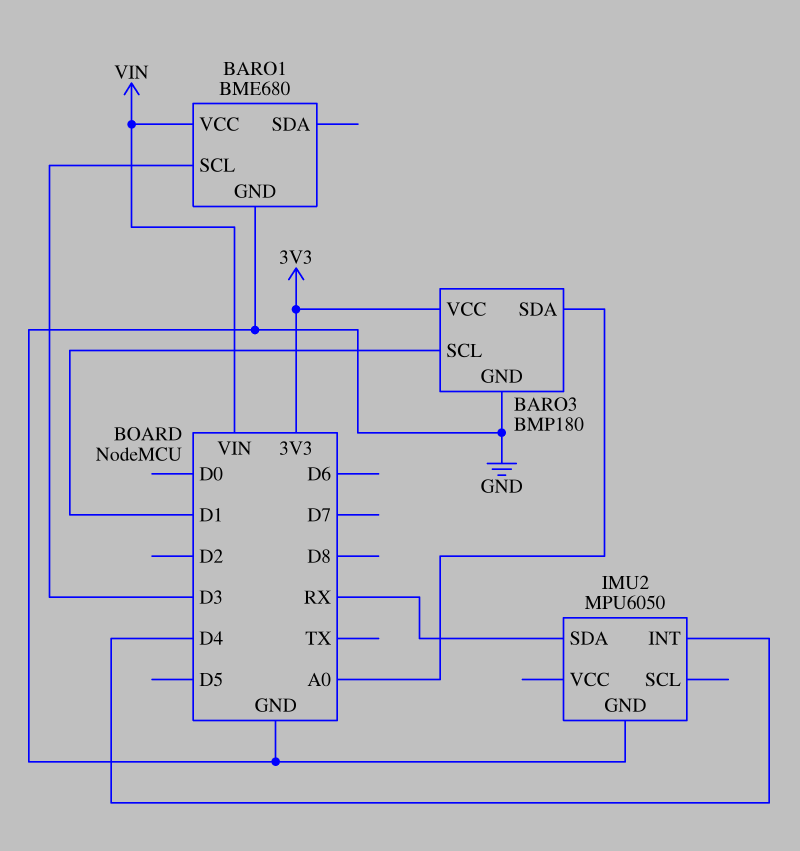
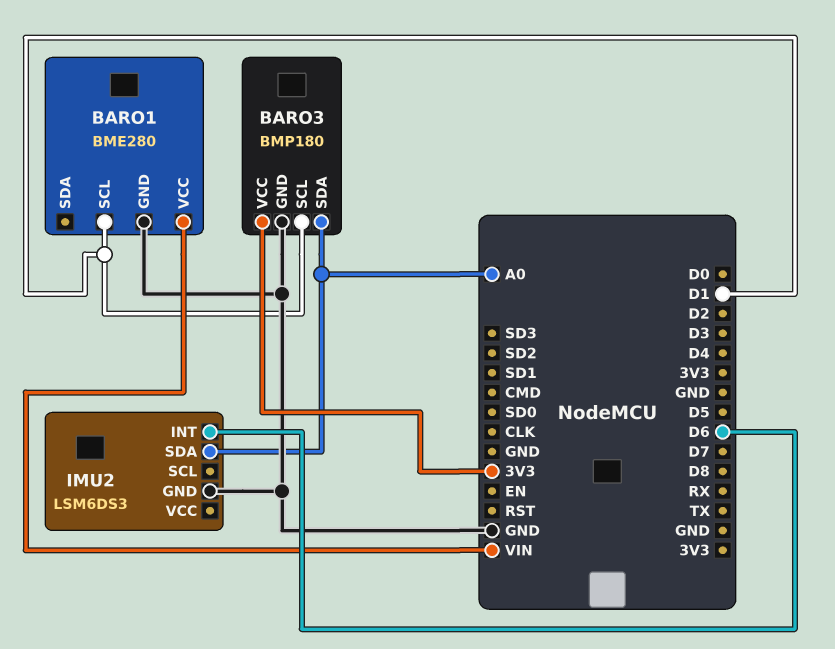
BARO1: BME680 -> BME280
BARO1 pin SCL: D3 -> D1
IMU2: MPU6050 -> LSM6DS3
IMU2 pin INT: D4 -> D6
IMU2 pin SDA: RX -> A0

